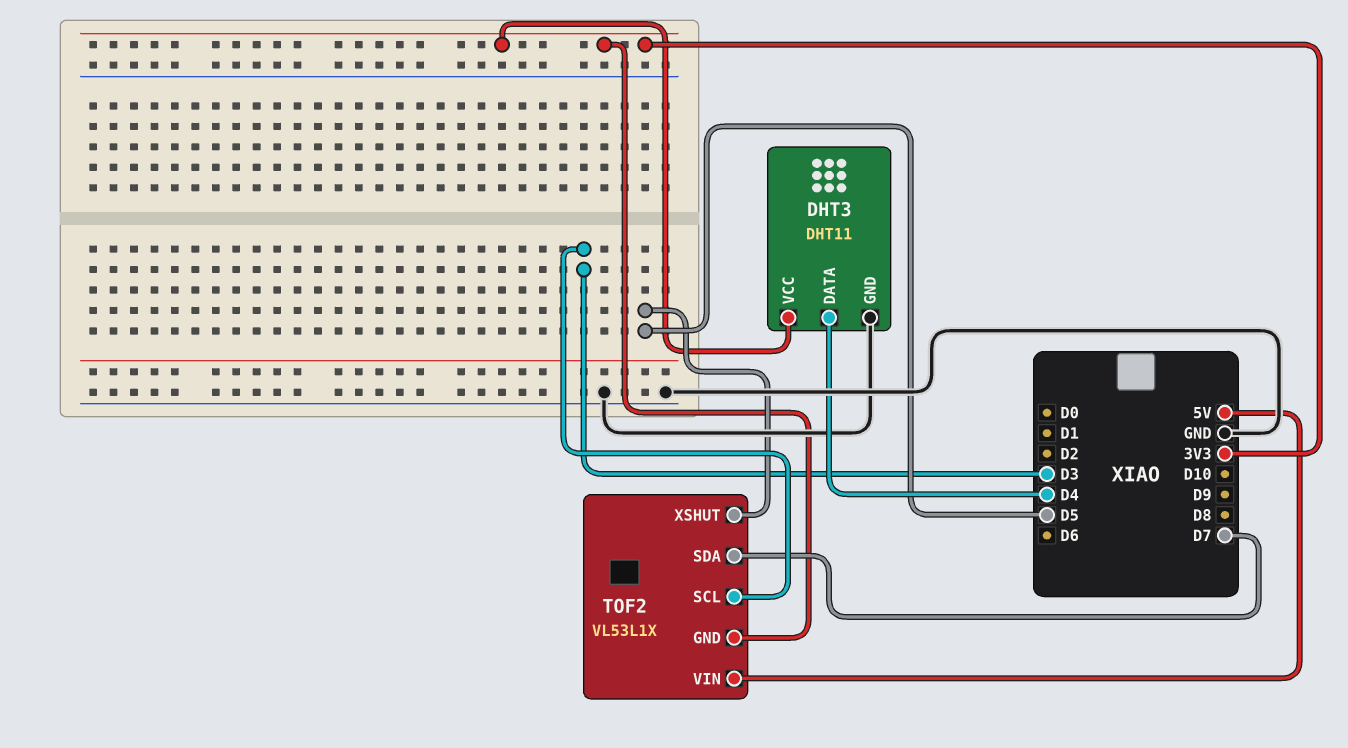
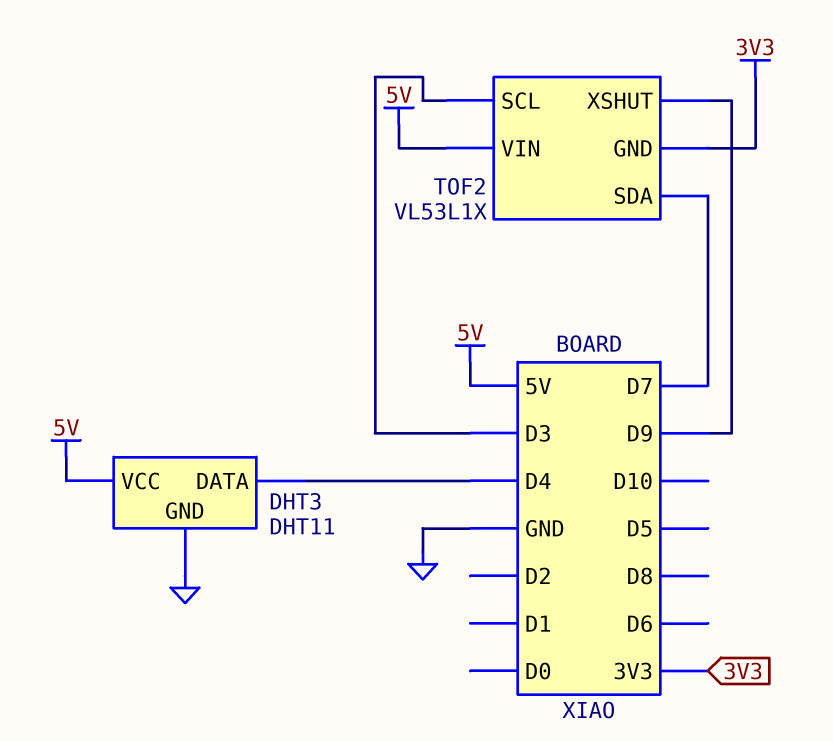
DHT3 pin VCC: 3V3 -> 5V
TOF2 pin XSHUT: D5 -> D9

